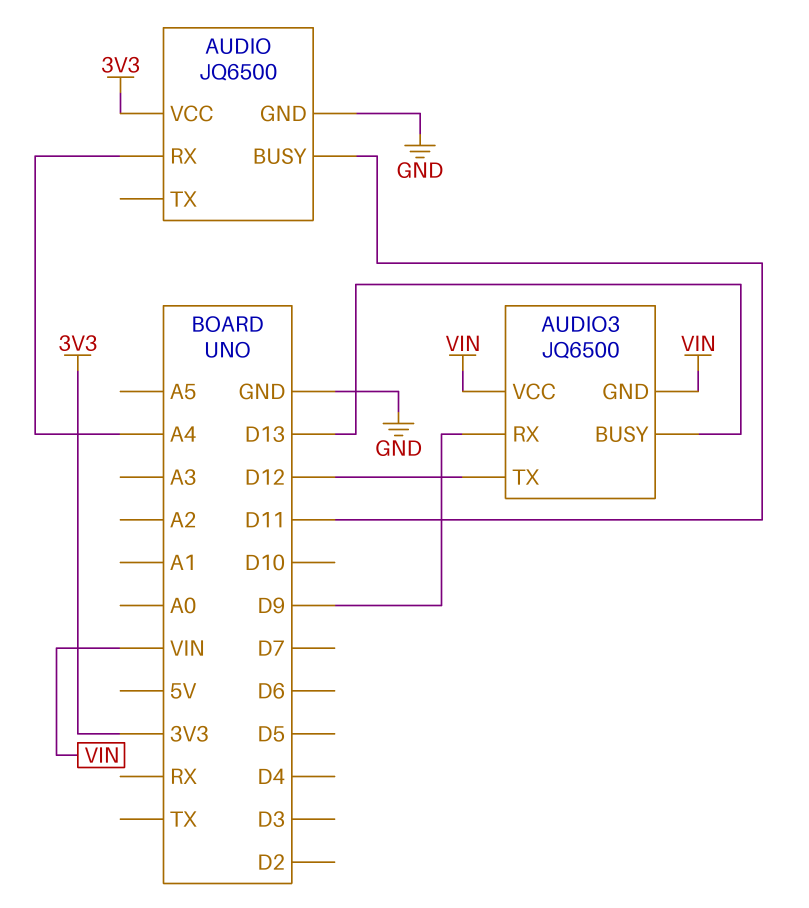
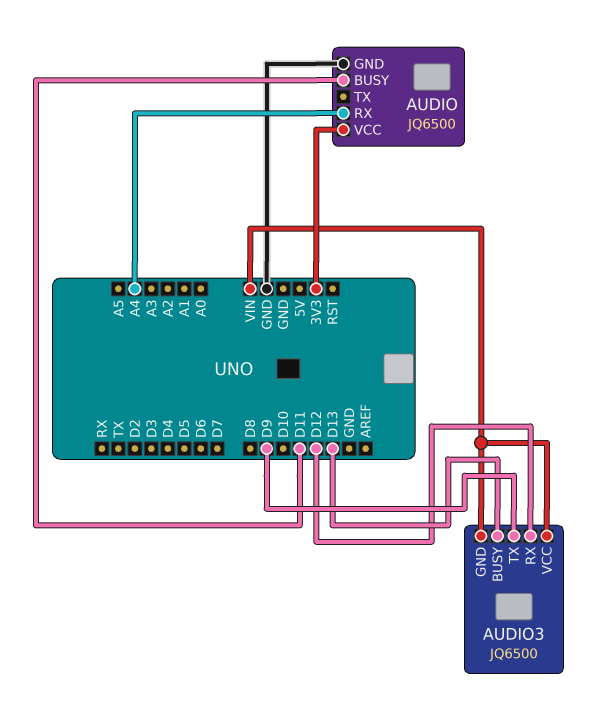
AUDIO3 pin RX: D9 -> D12
AUDIO3 pin TX: D12 -> D9

